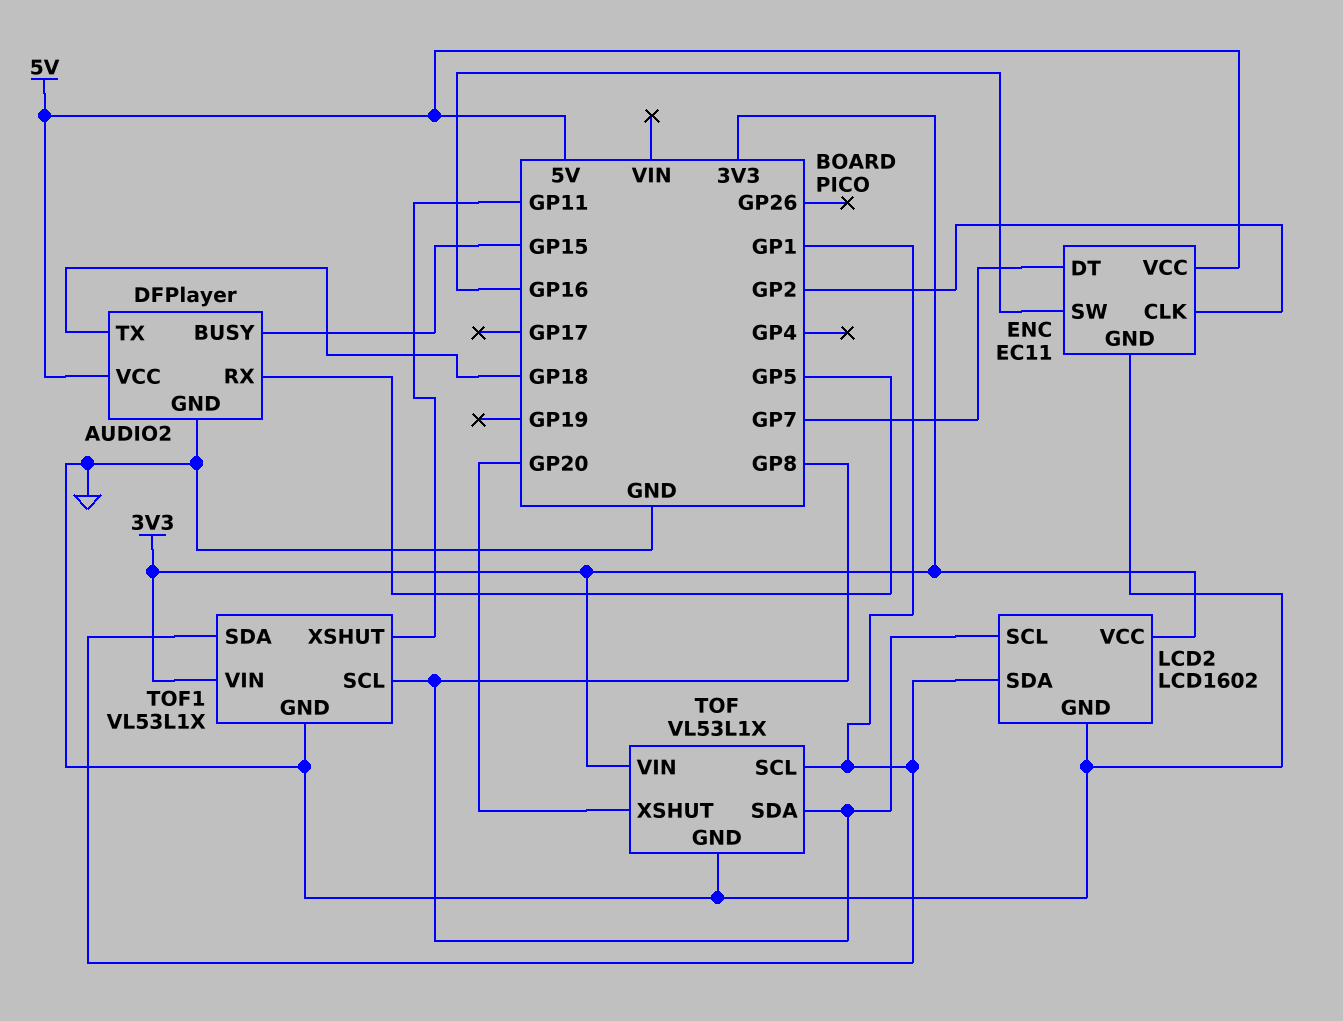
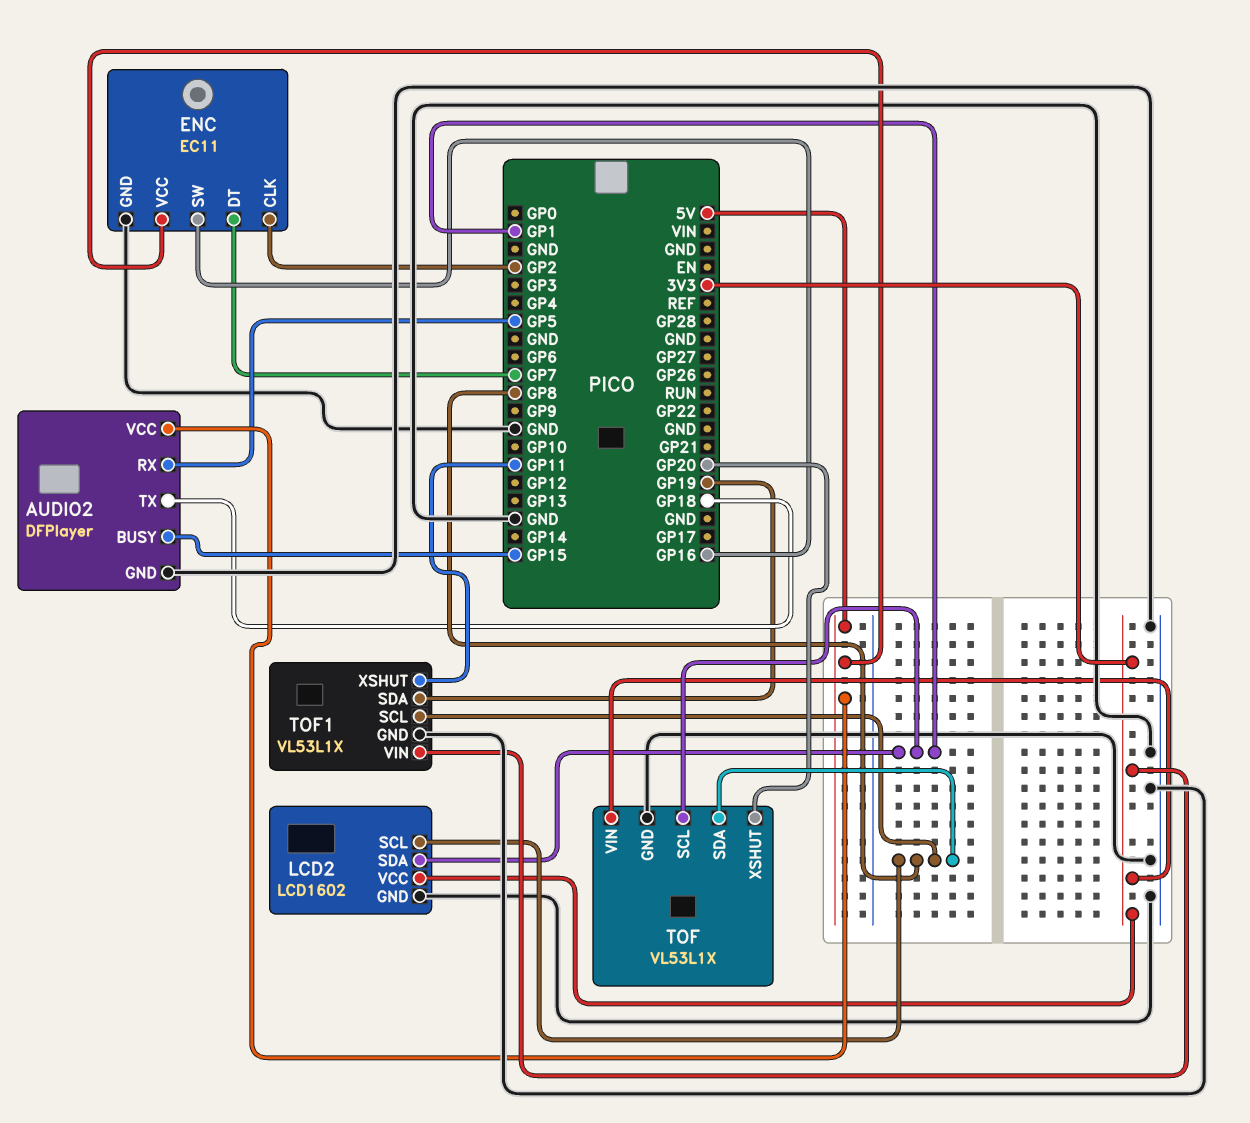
TOF1 pin SDA: GP1 -> GP19

